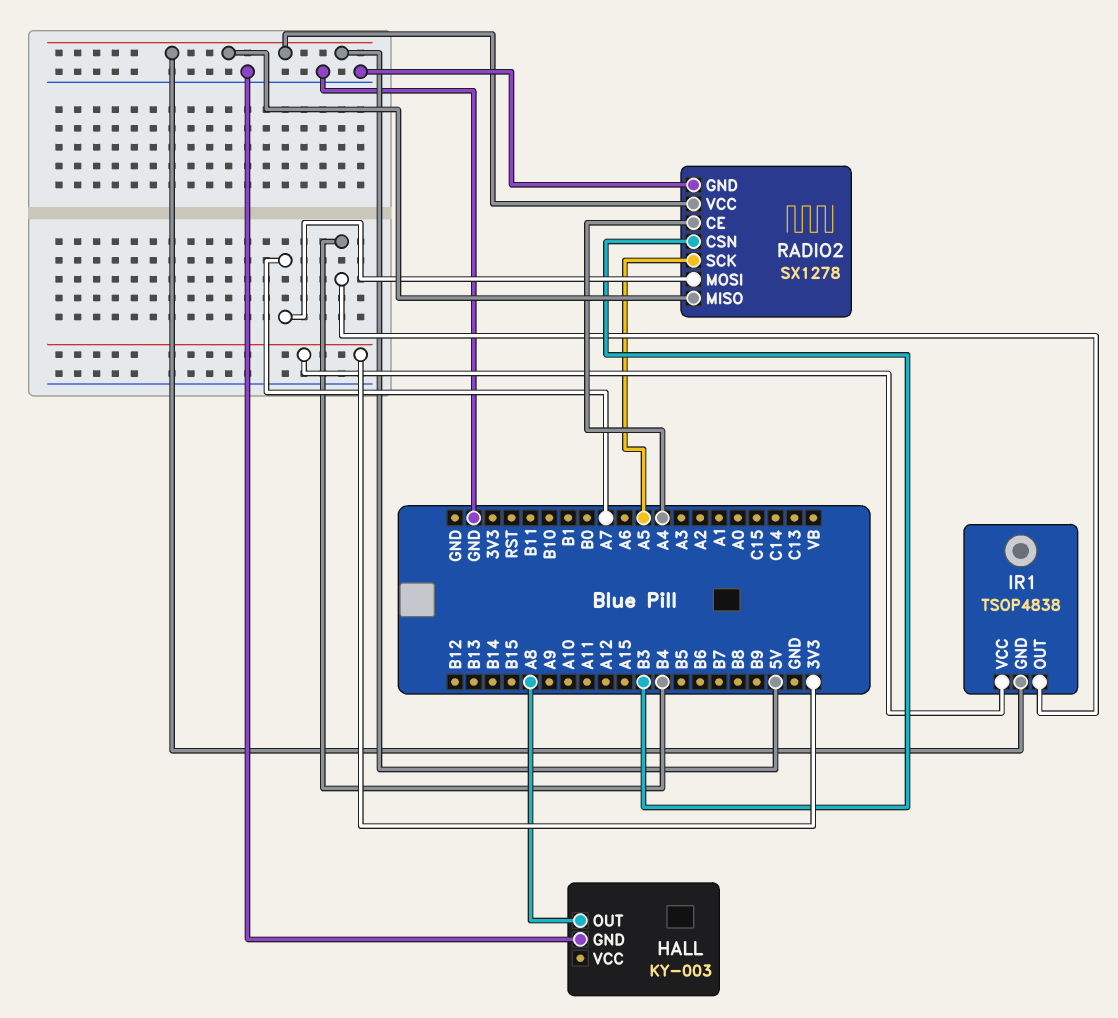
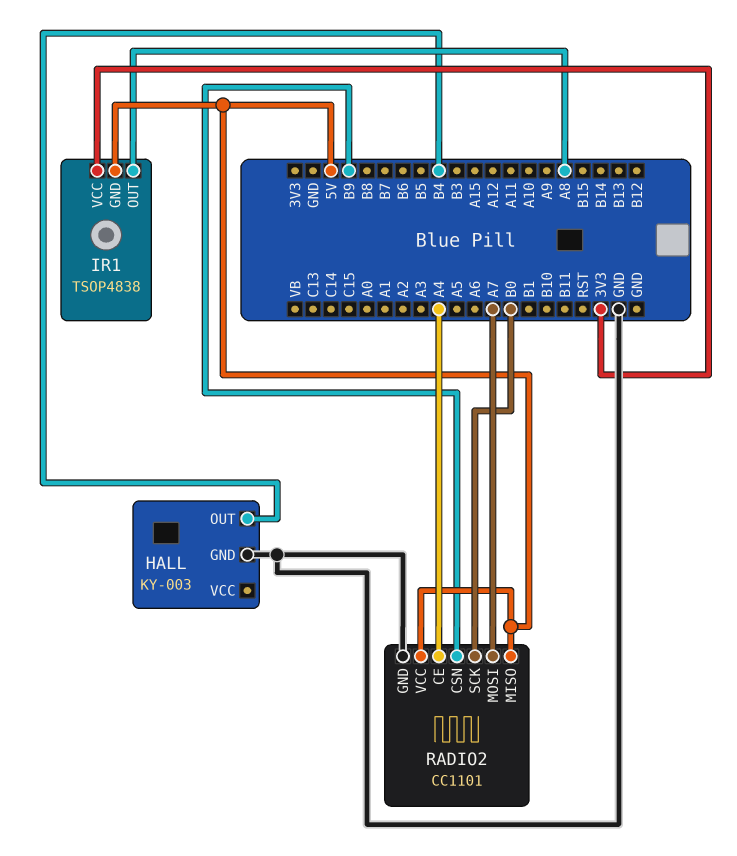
HALL pin OUT: A8 -> B4
IR1 pin OUT: B4 -> A8
RADIO2: SX1278 -> CC1101
RADIO2 pin CSN: B3 -> B9
RADIO2 pin SCK: A5 -> B0

